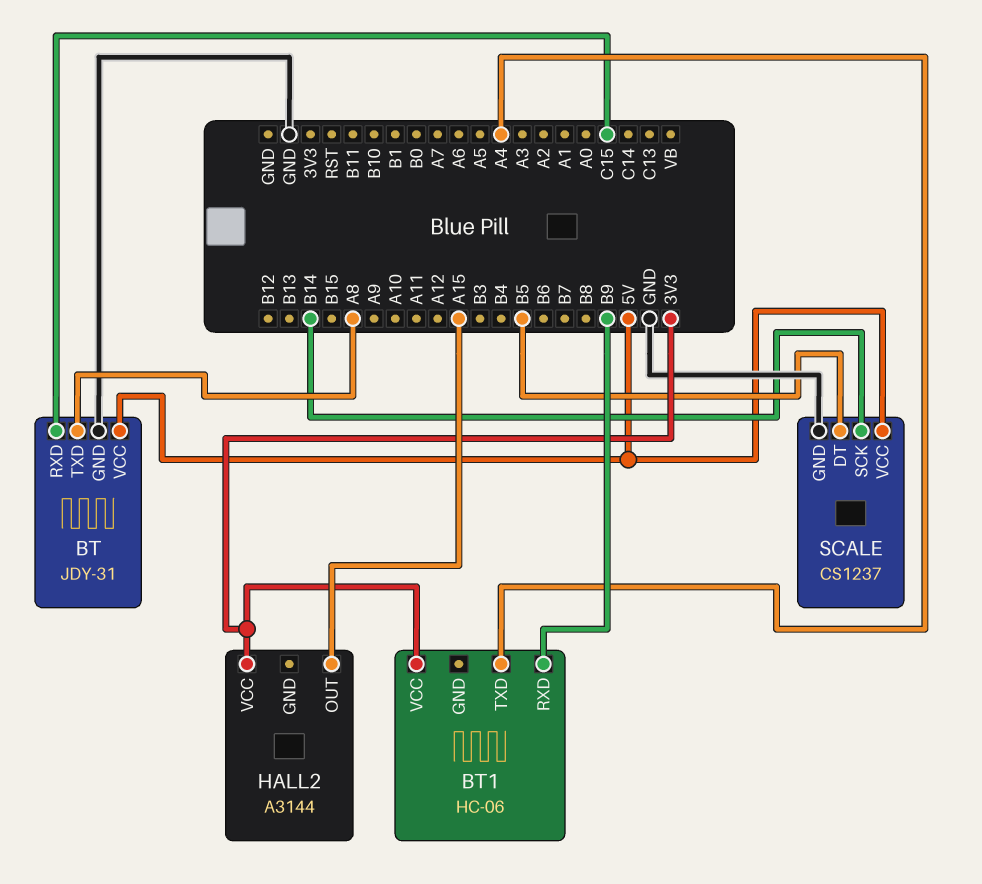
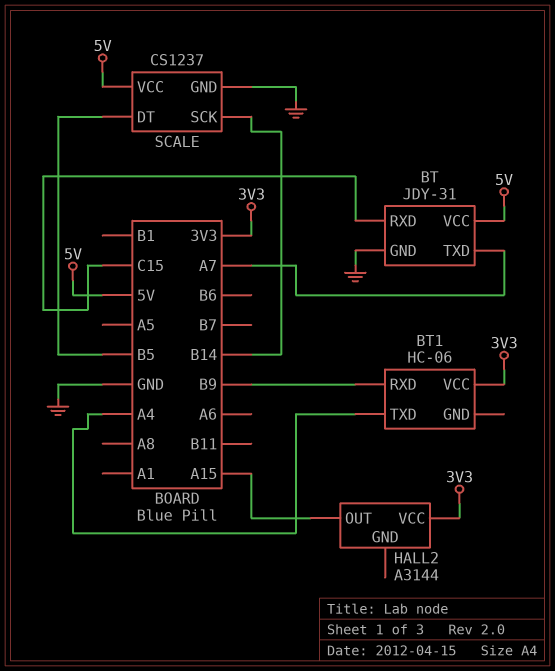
BT pin TXD: A8 -> A7

